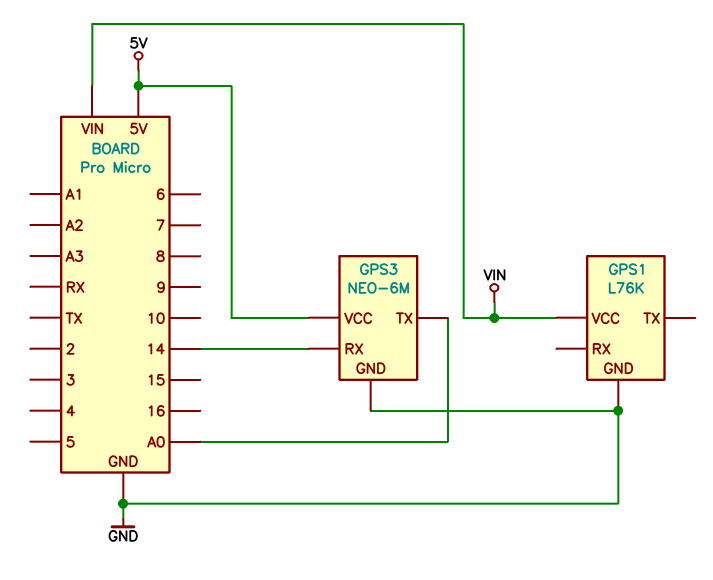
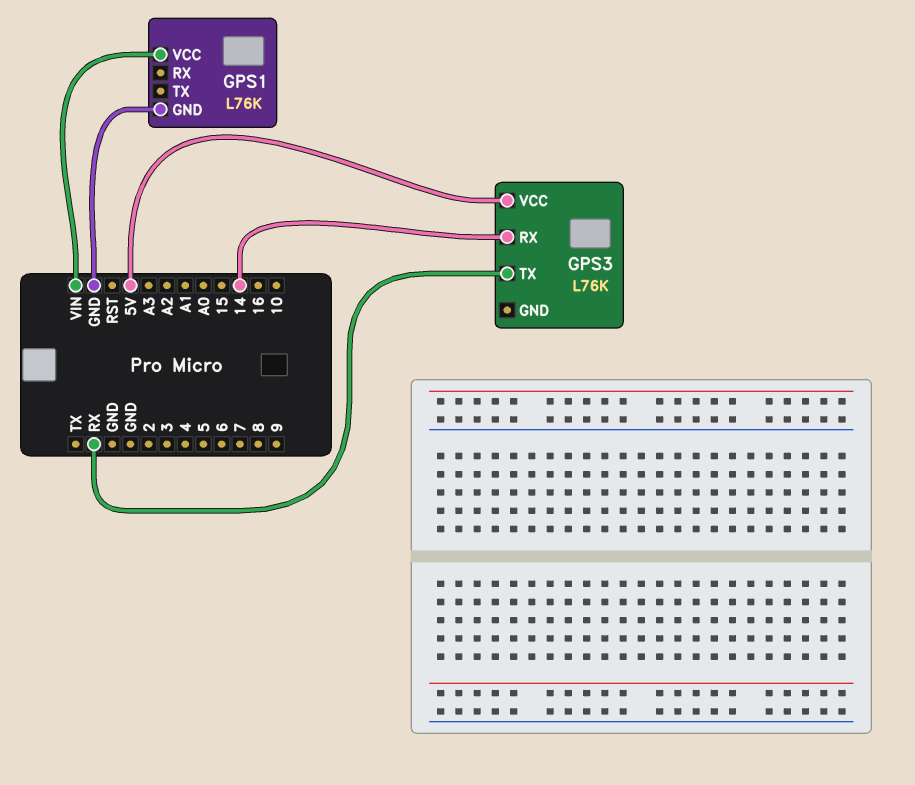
GPS3: NEO-6M -> L76K
GPS3 pin GND: GND -> none
GPS3 pin TX: A0 -> RX

